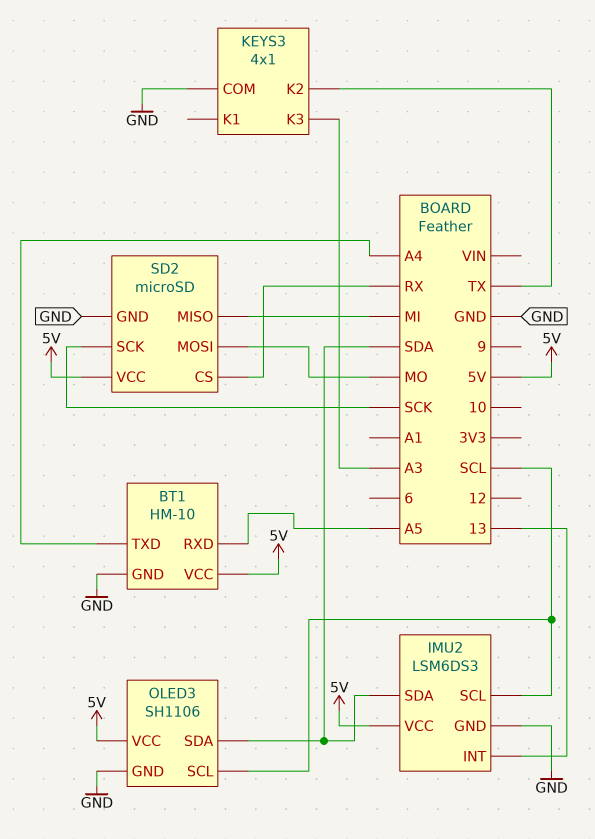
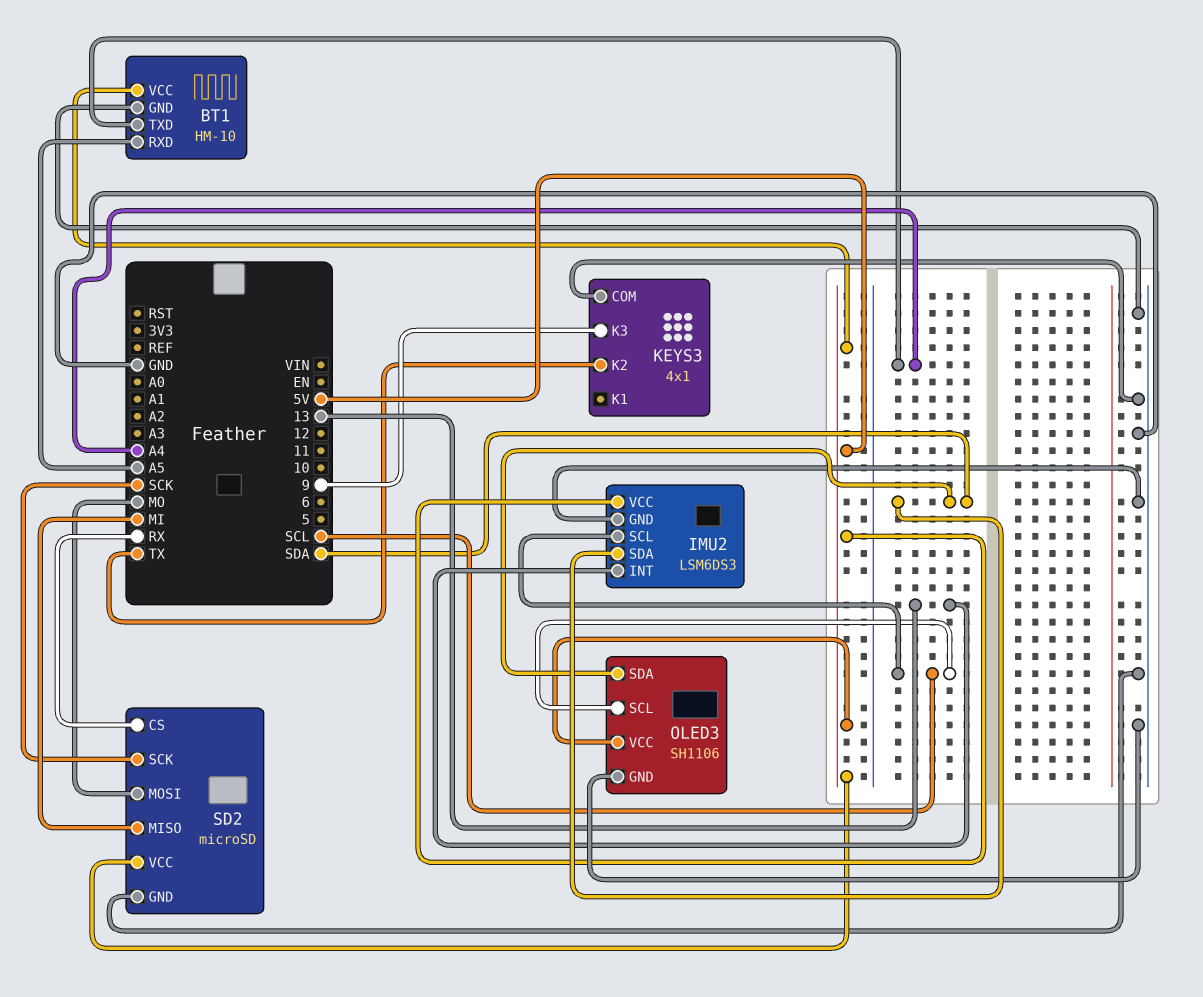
KEYS3 pin K3: A3 -> 9

